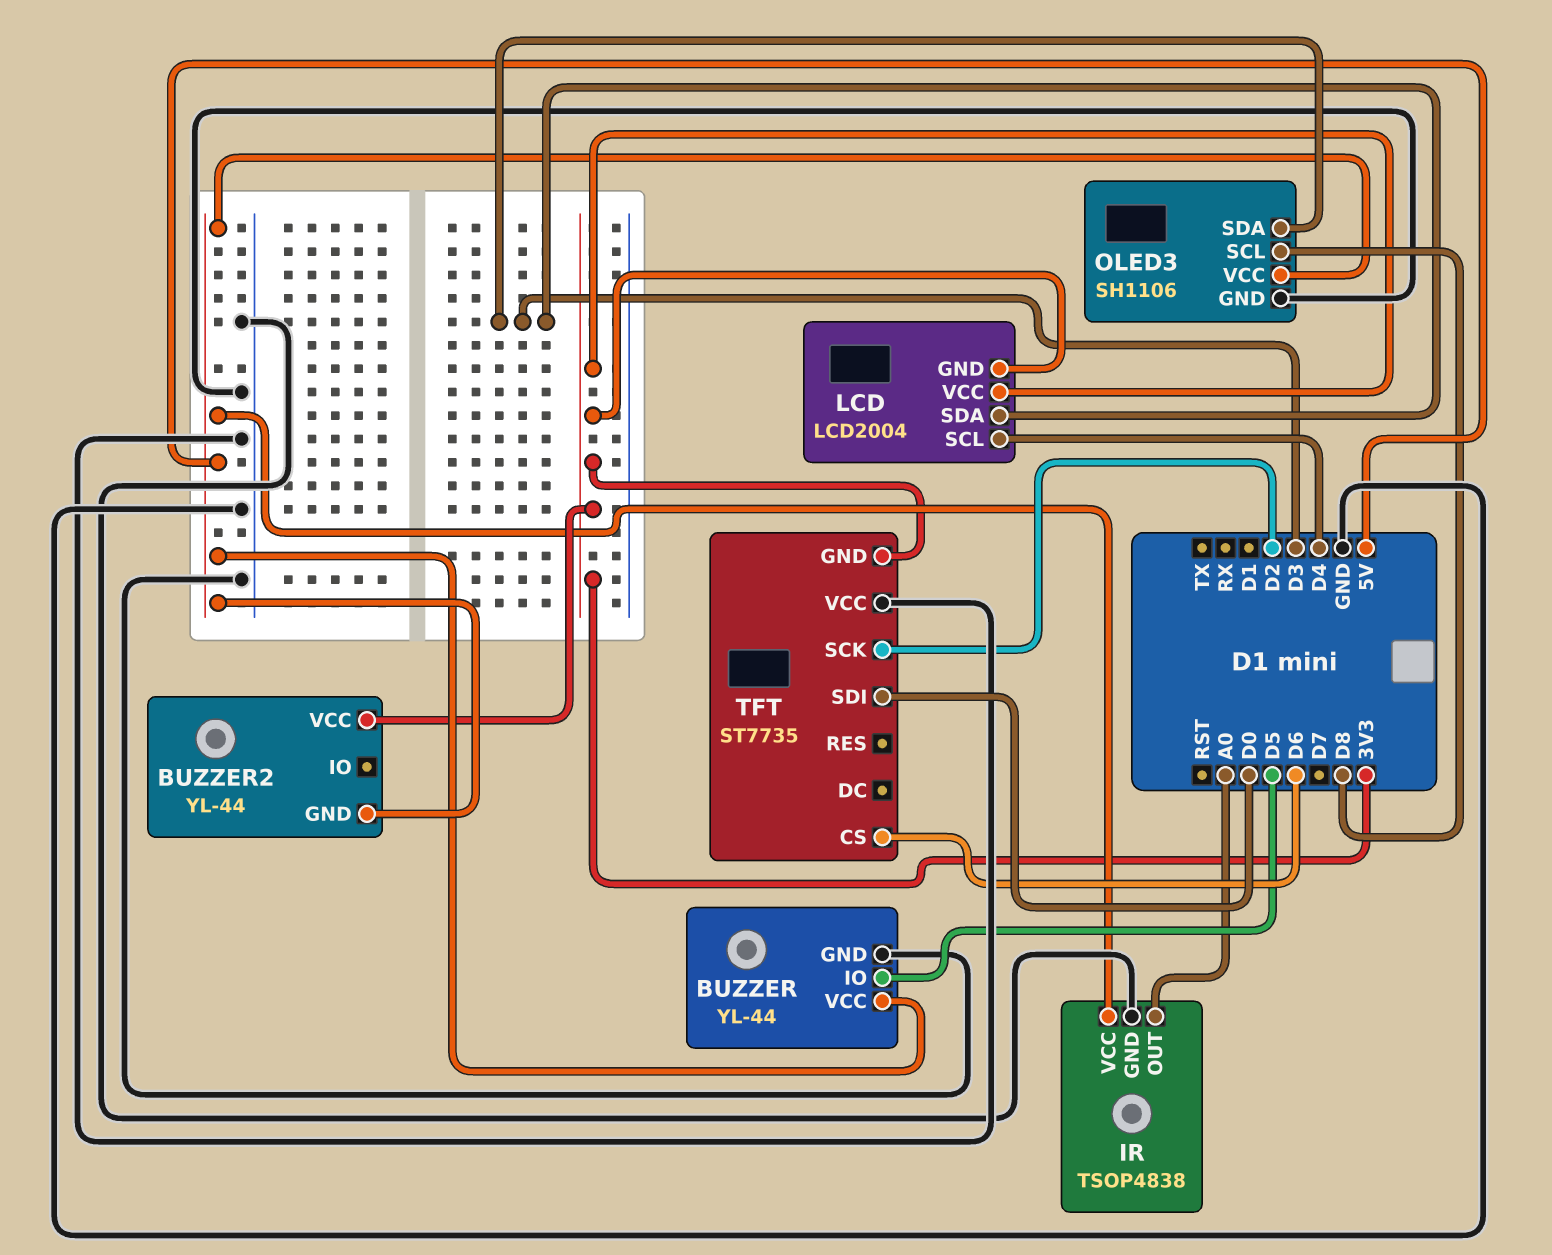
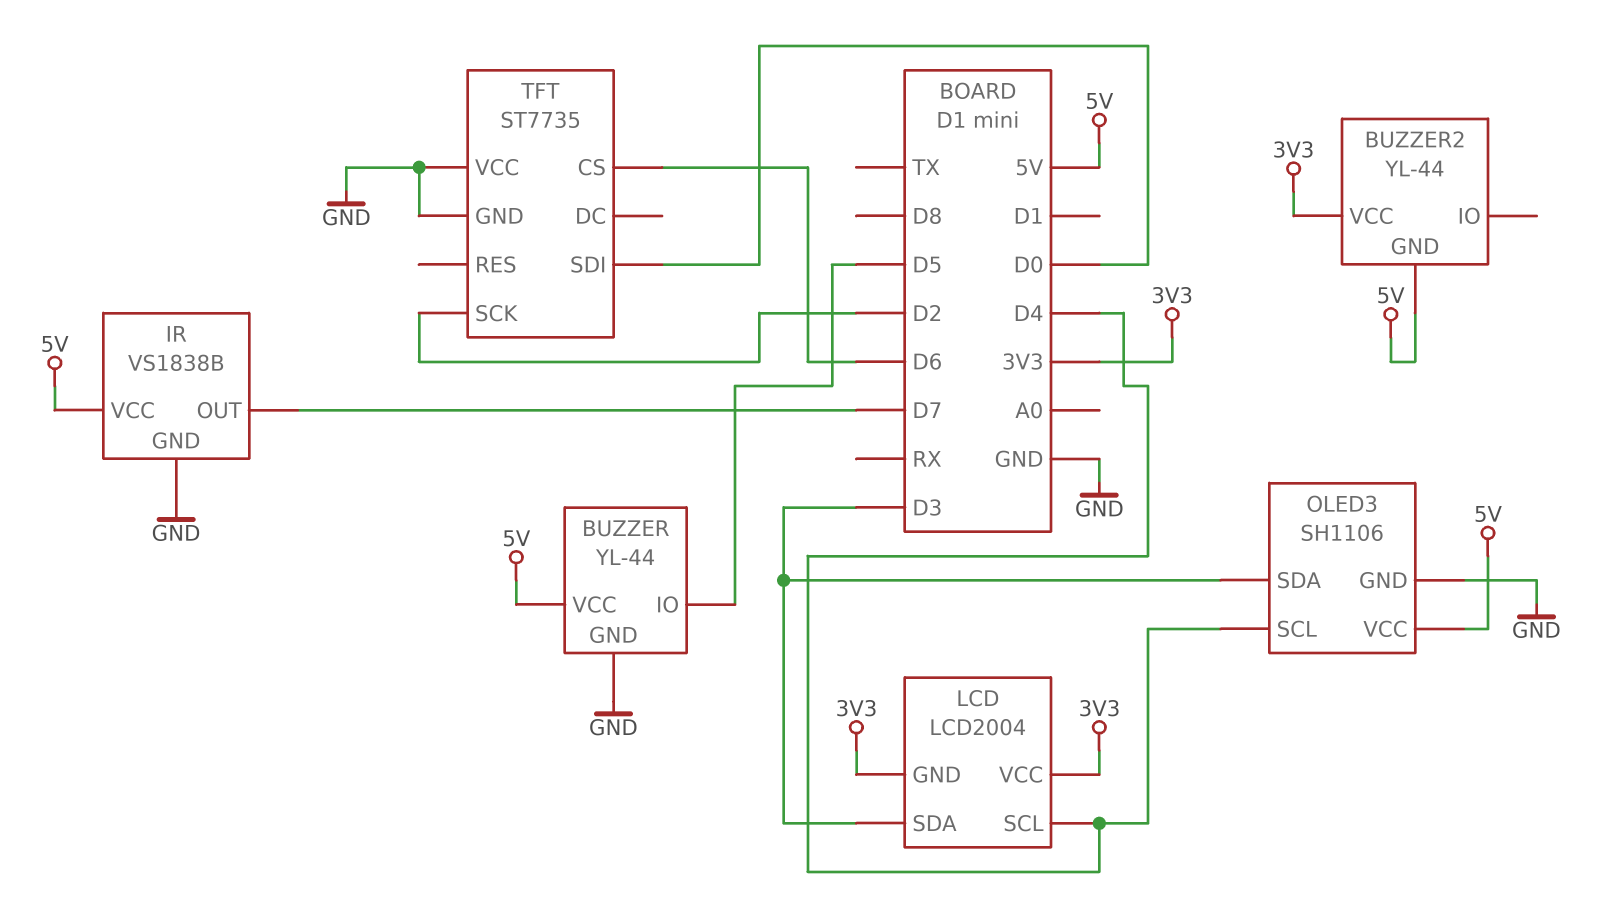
IR: TSOP4838 -> VS1838B
IR pin OUT: A0 -> D7
OLED3 pin SCL: D8 -> D4
TFT pin GND: 3V3 -> GND

